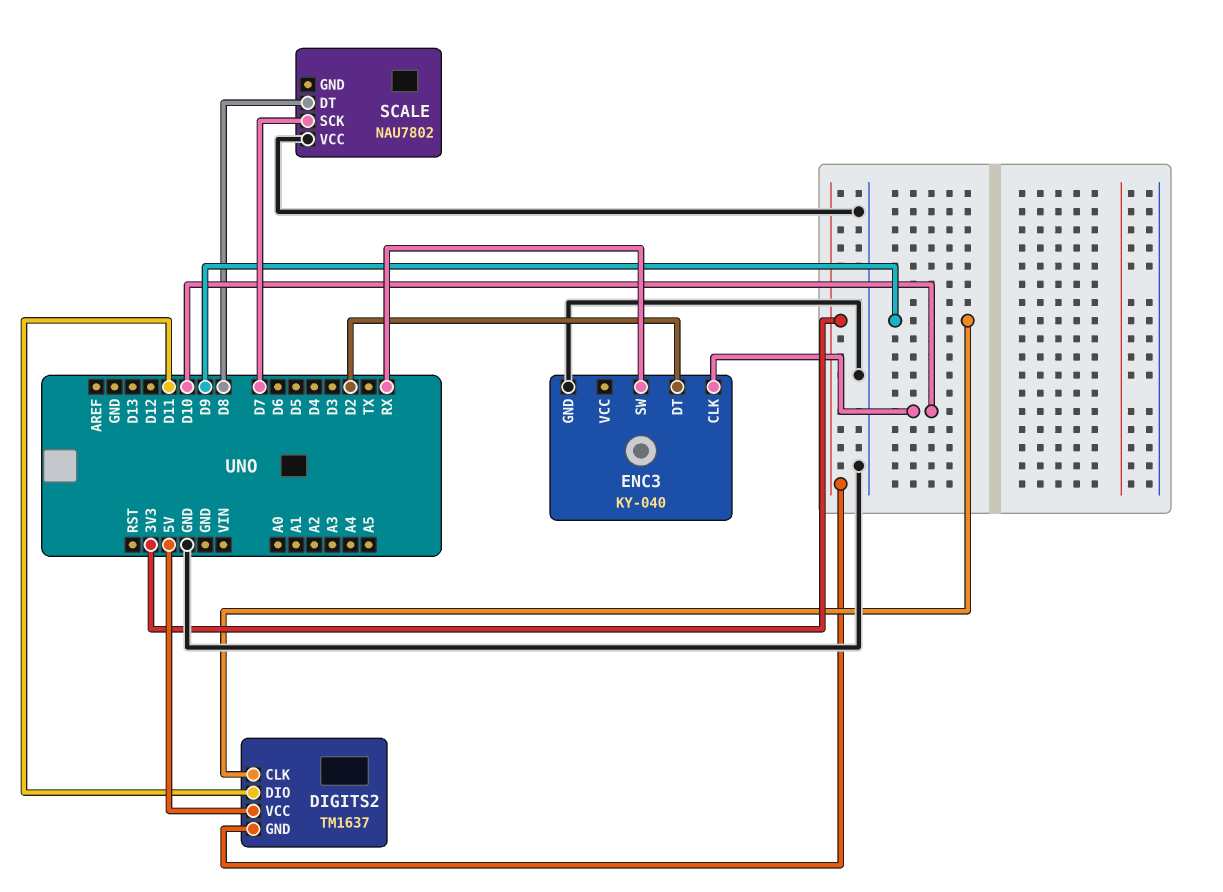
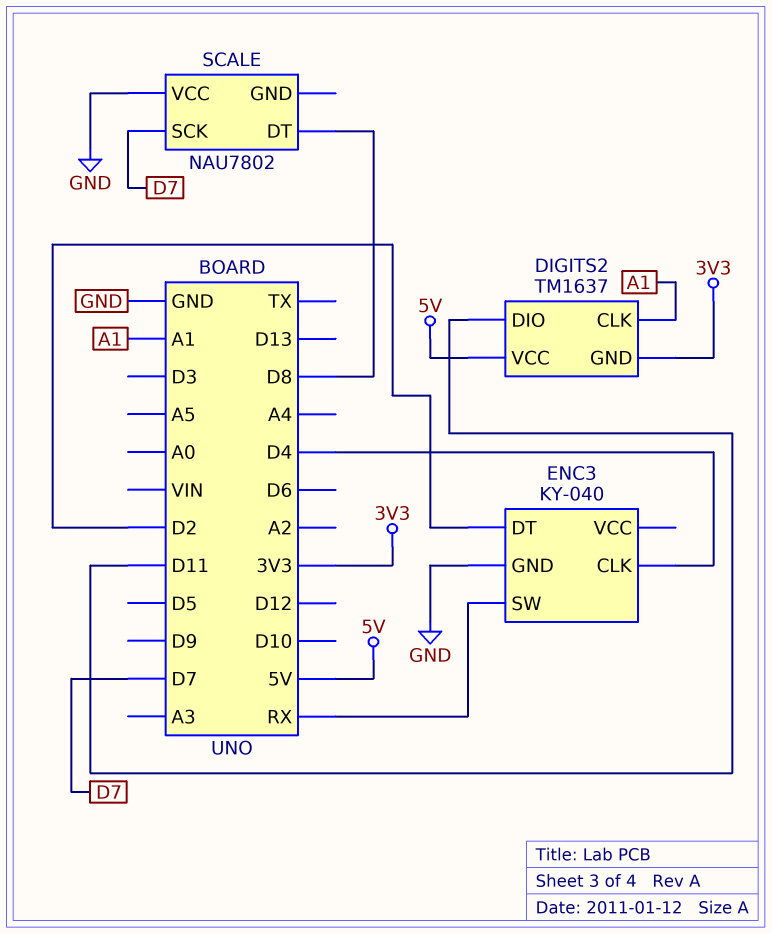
DIGITS2 pin CLK: D9 -> A1
ENC3 pin CLK: D10 -> D4

